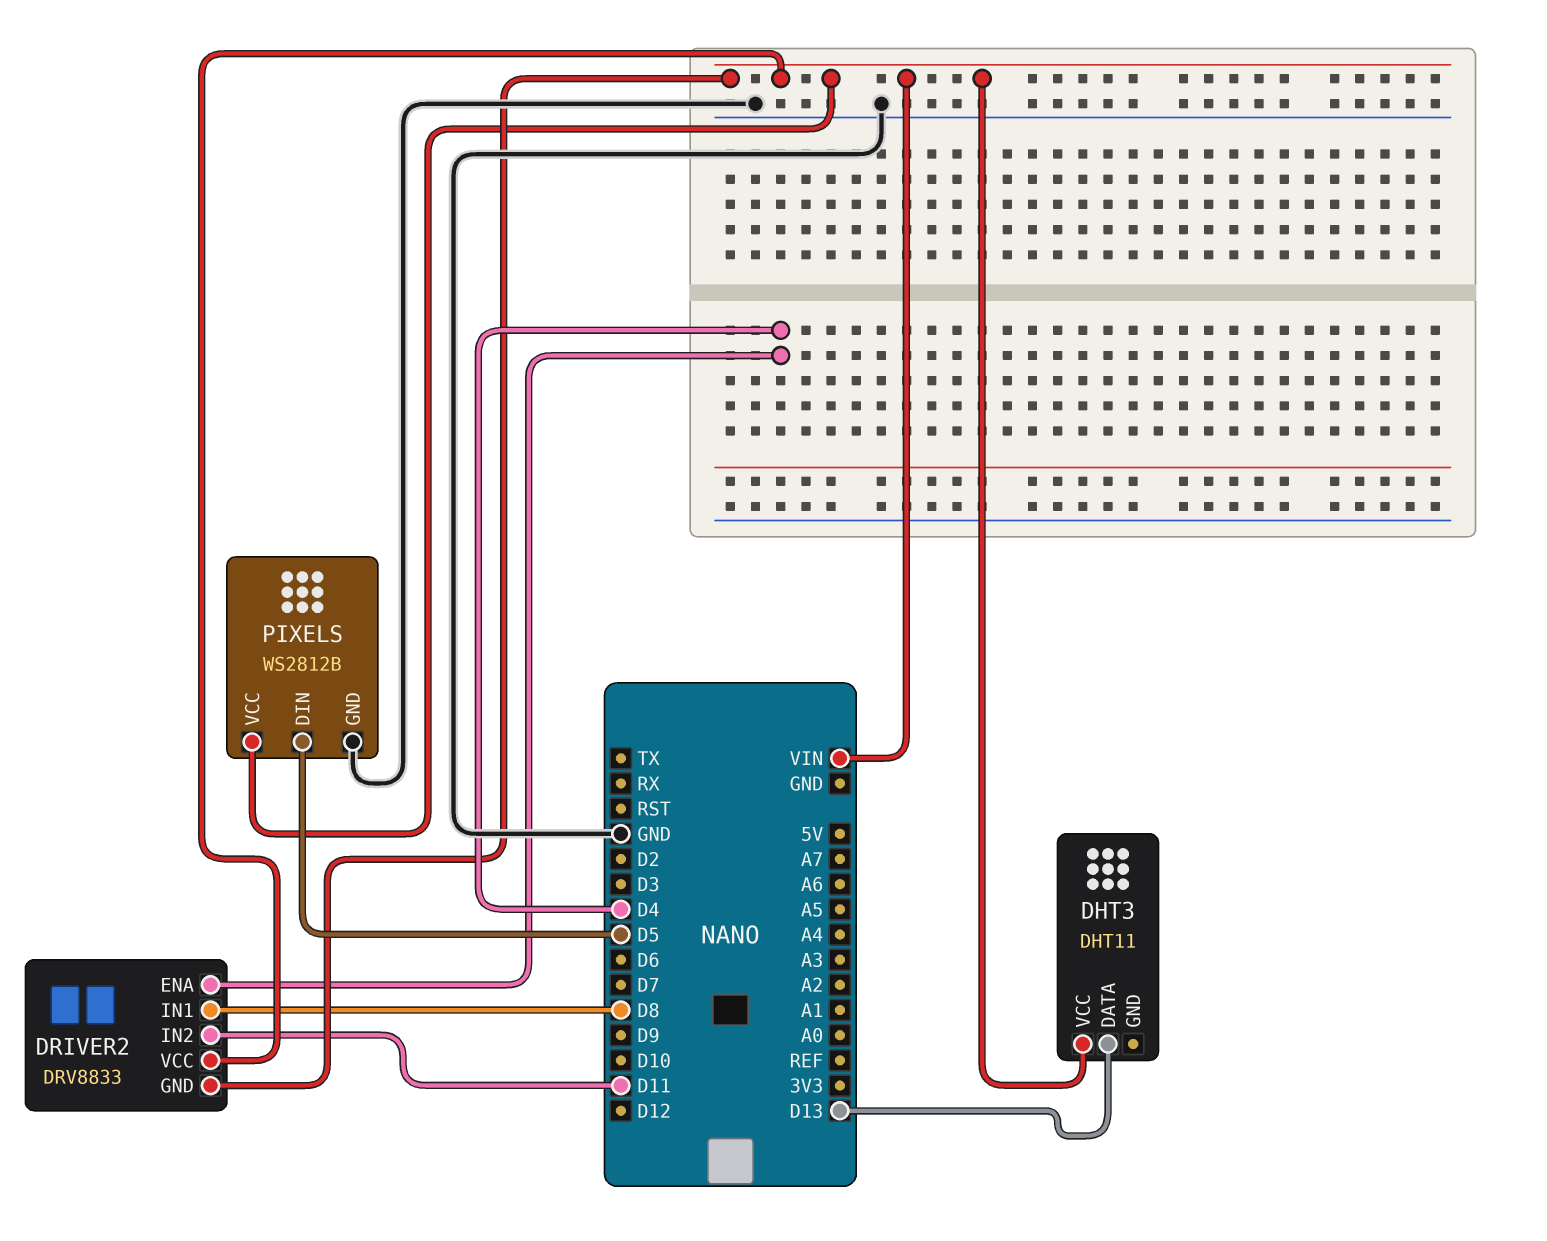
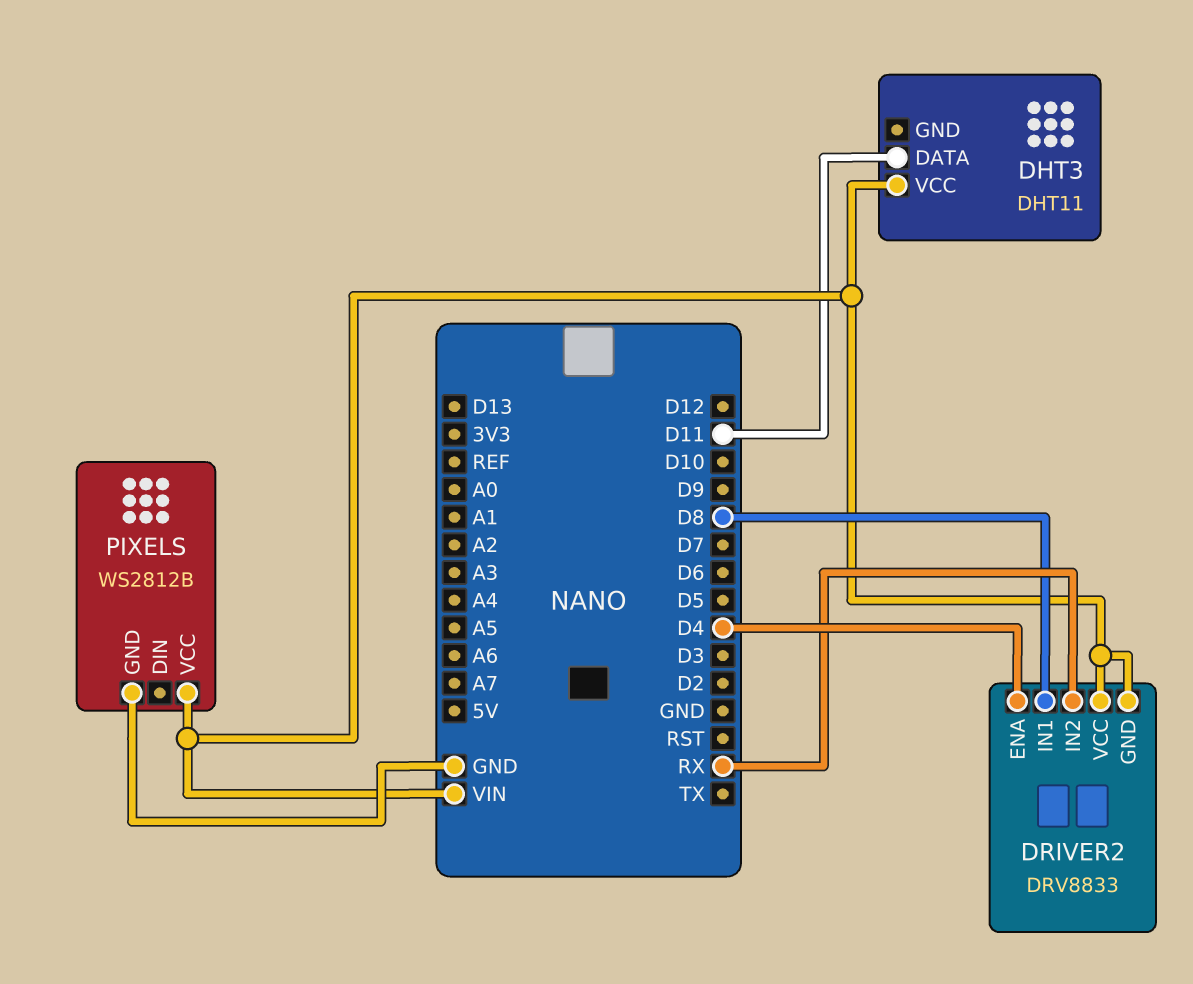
DHT3 pin DATA: D13 -> D11
DRIVER2 pin IN2: D11 -> RX
PIXELS pin DIN: D5 -> none

